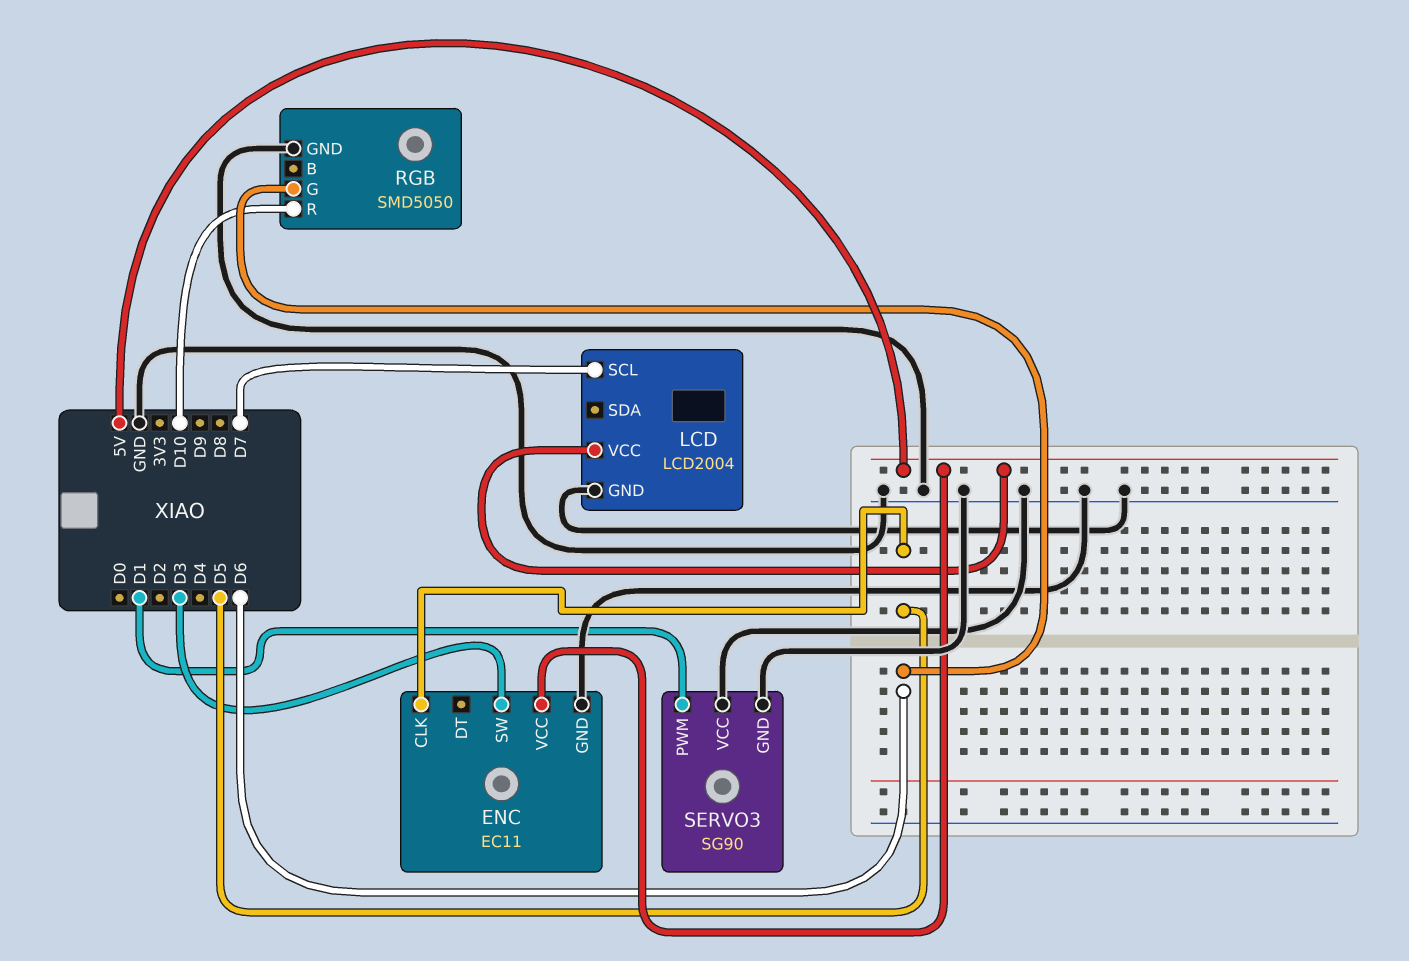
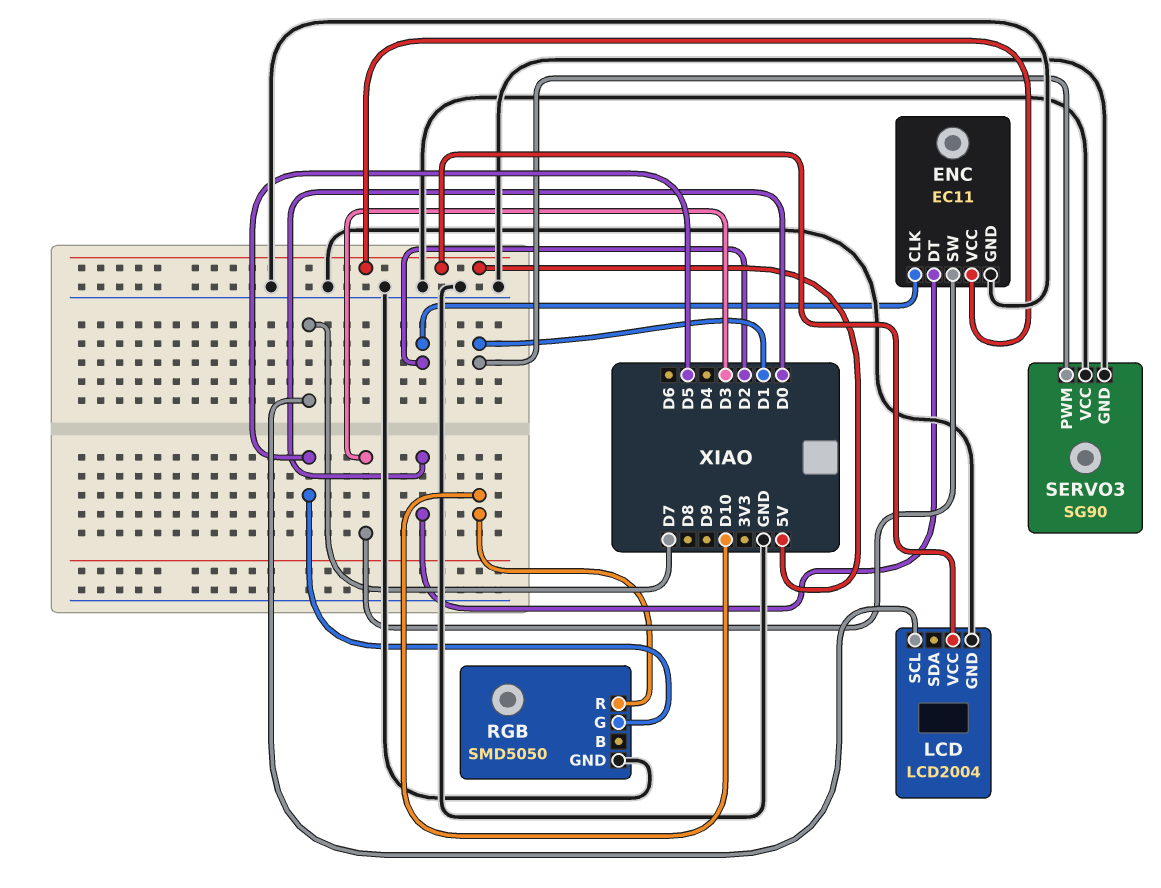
ENC pin CLK: D5 -> D2
ENC pin DT: none -> D0
RGB pin G: D6 -> D5

